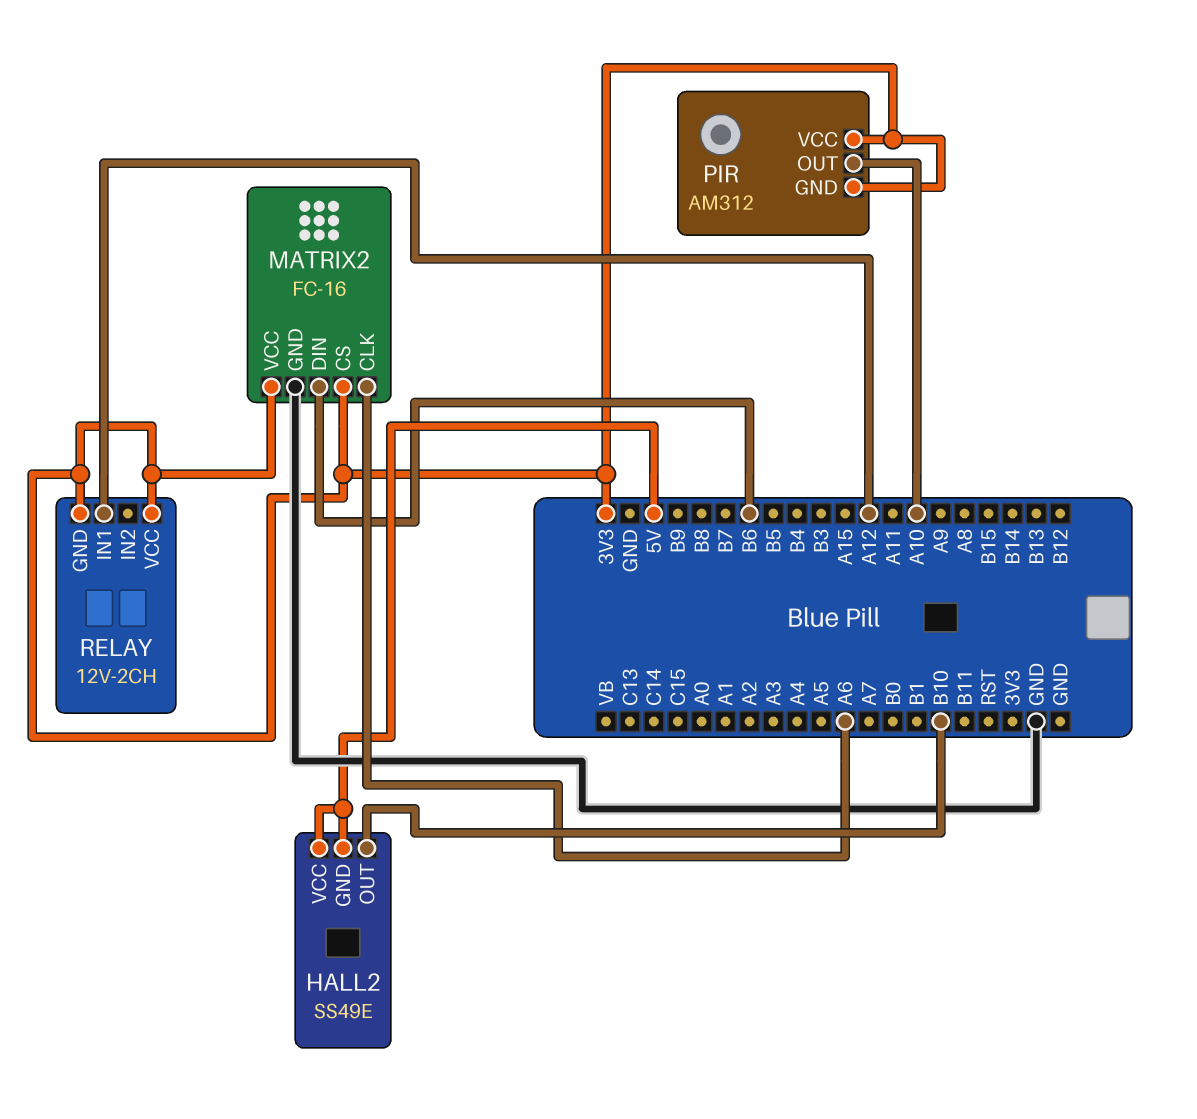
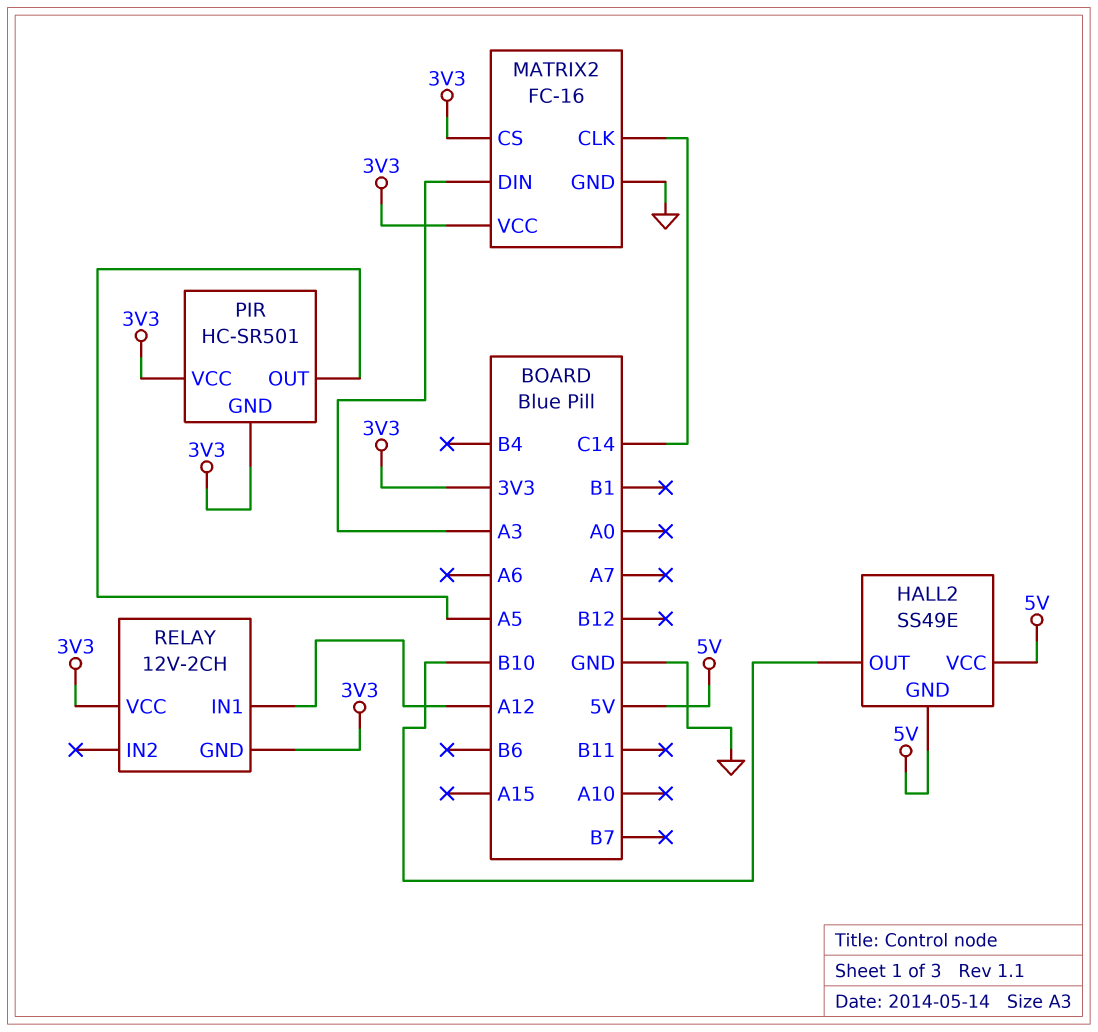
MATRIX2 pin CLK: A6 -> C14
MATRIX2 pin DIN: B6 -> A3
PIR: AM312 -> HC-SR501
PIR pin OUT: A10 -> A5

